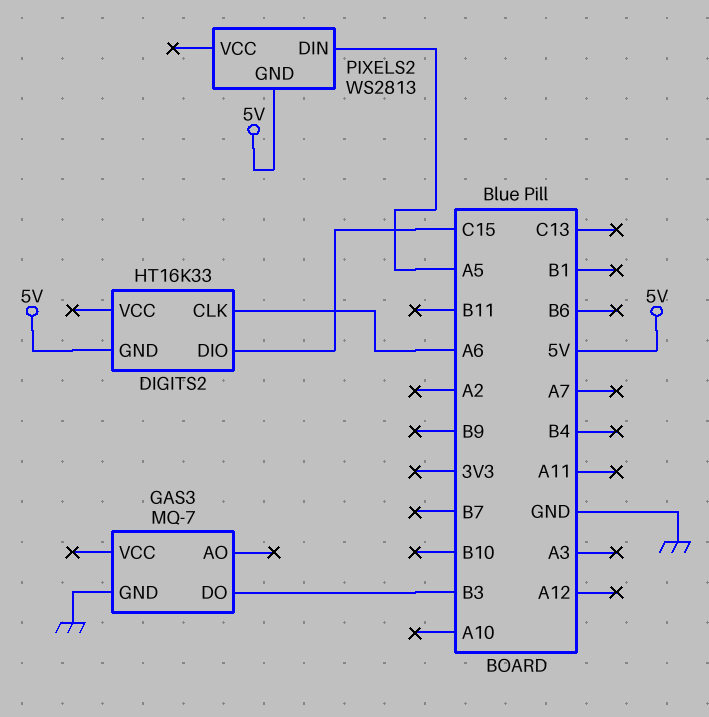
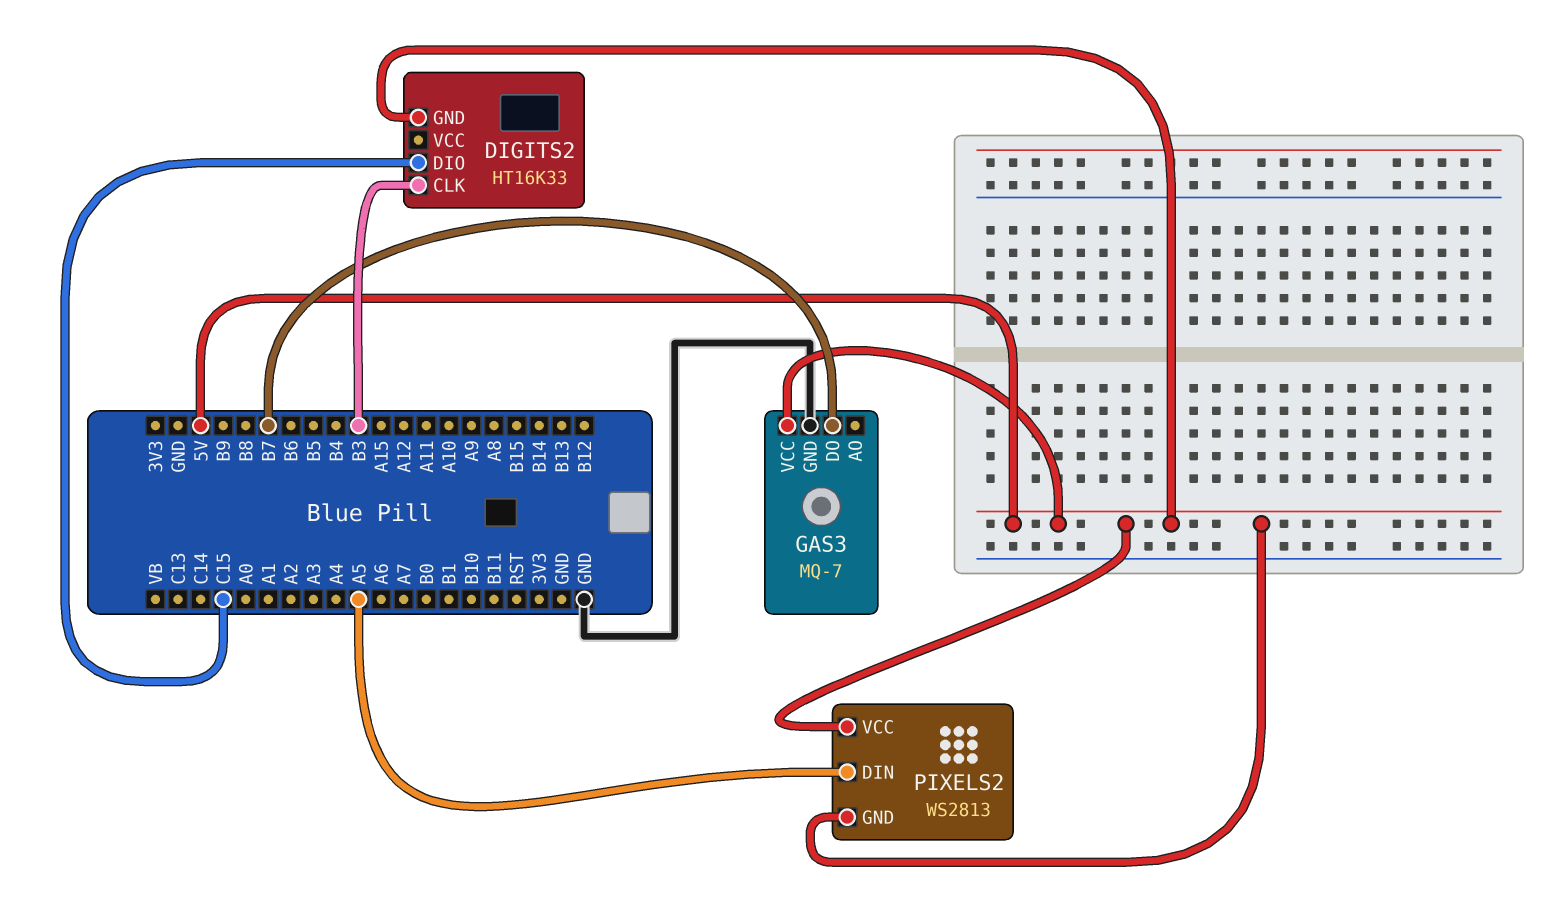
DIGITS2 pin CLK: A6 -> B3
GAS3 pin DO: B3 -> B7
GAS3 pin VCC: none -> 5V
PIXELS2 pin VCC: none -> 5V

